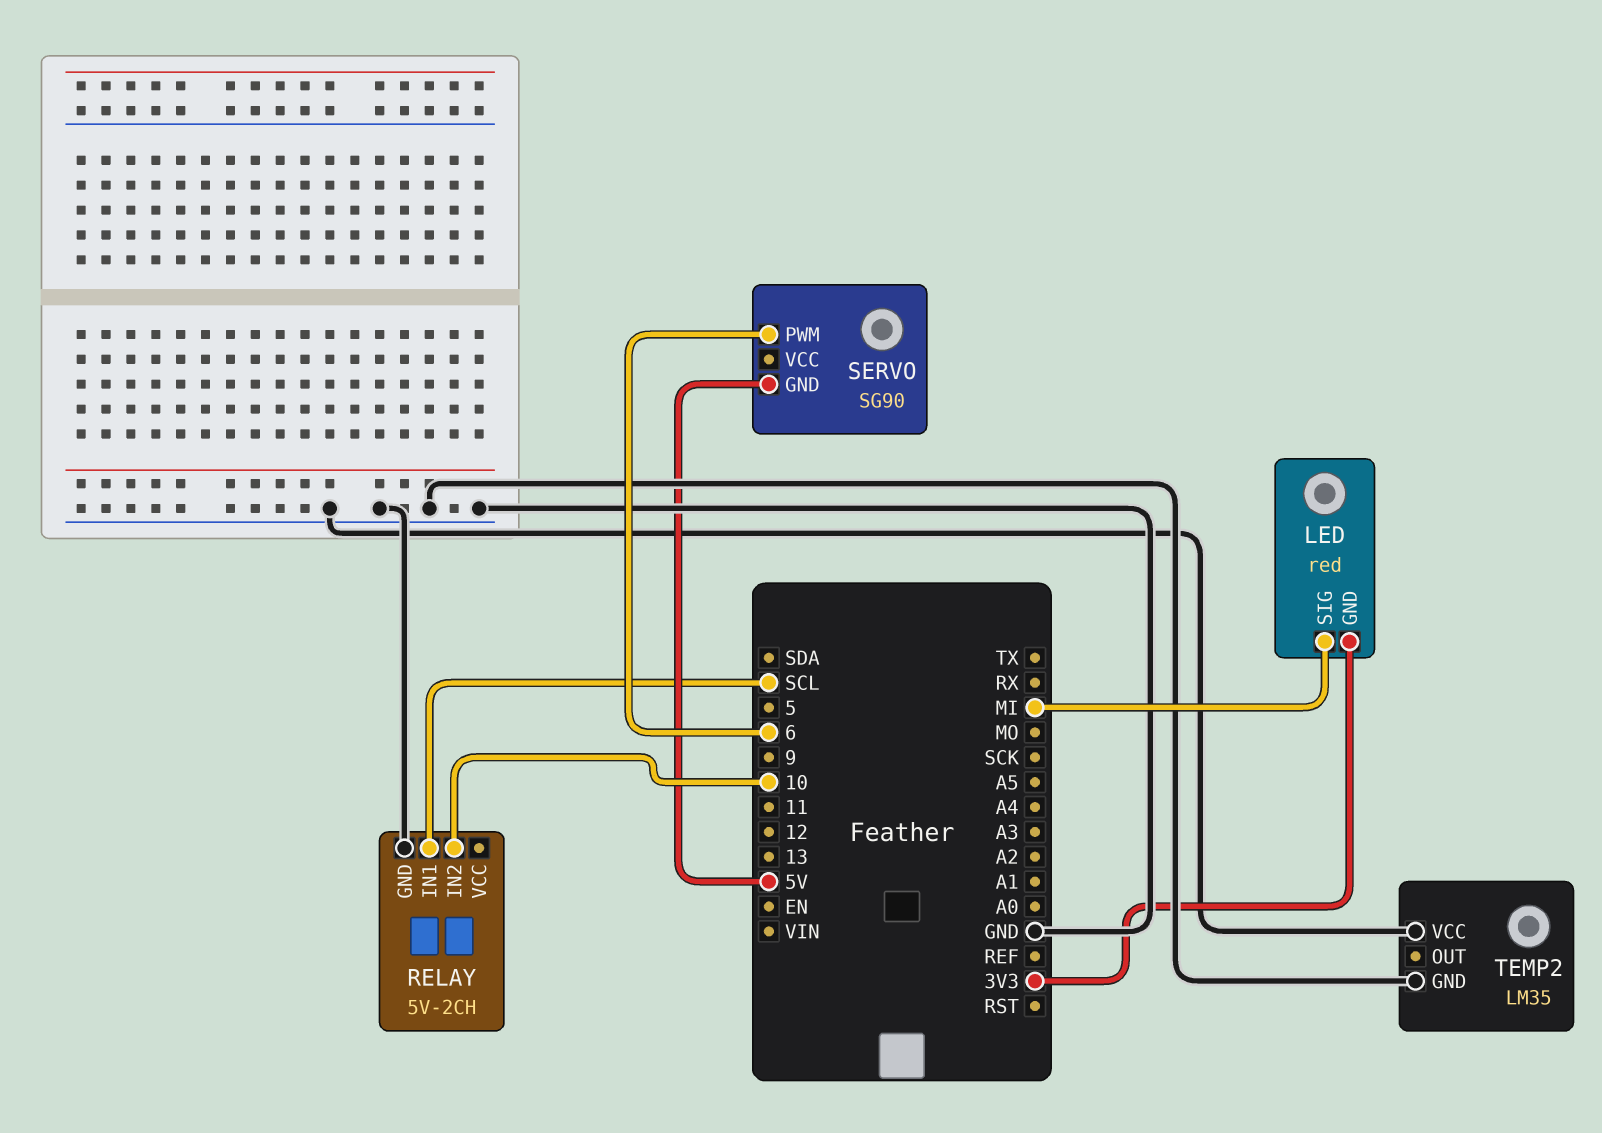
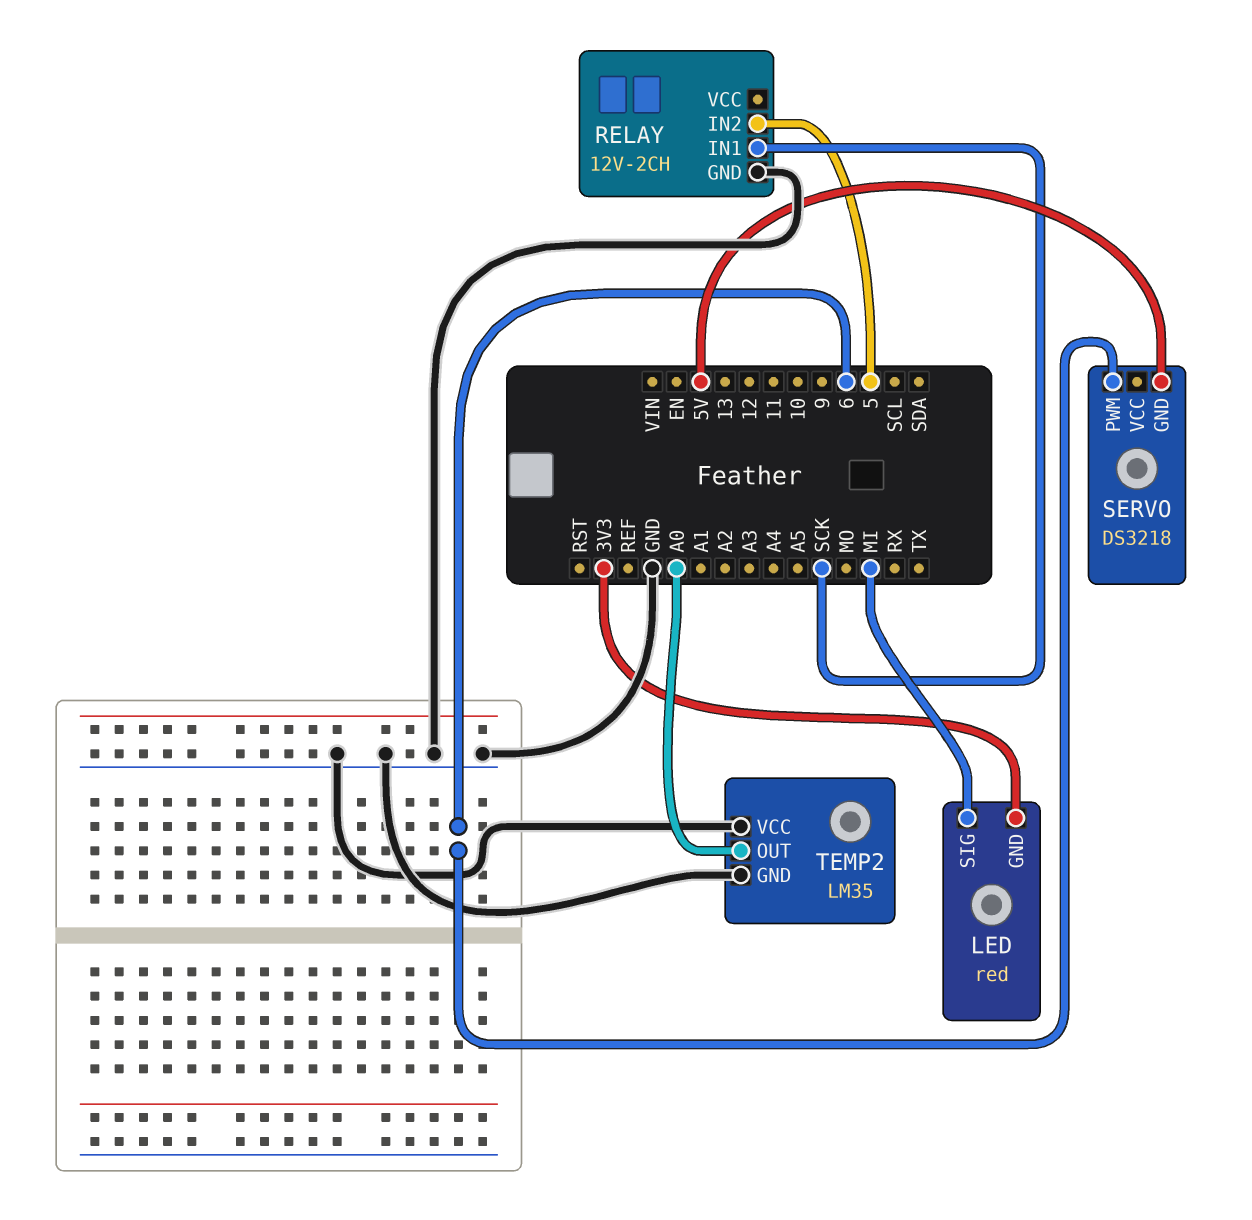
RELAY: 5V-2CH -> 12V-2CH
RELAY pin IN1: SCL -> SCK
RELAY pin IN2: 10 -> 5
SERVO: SG90 -> DS3218
TEMP2 pin OUT: none -> A0

